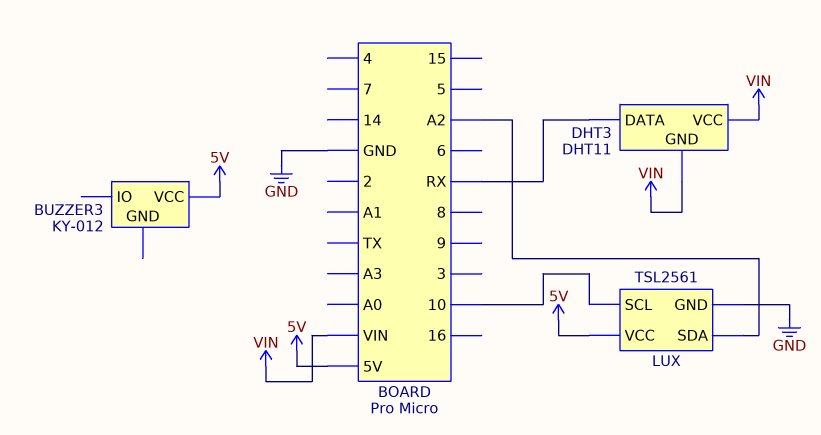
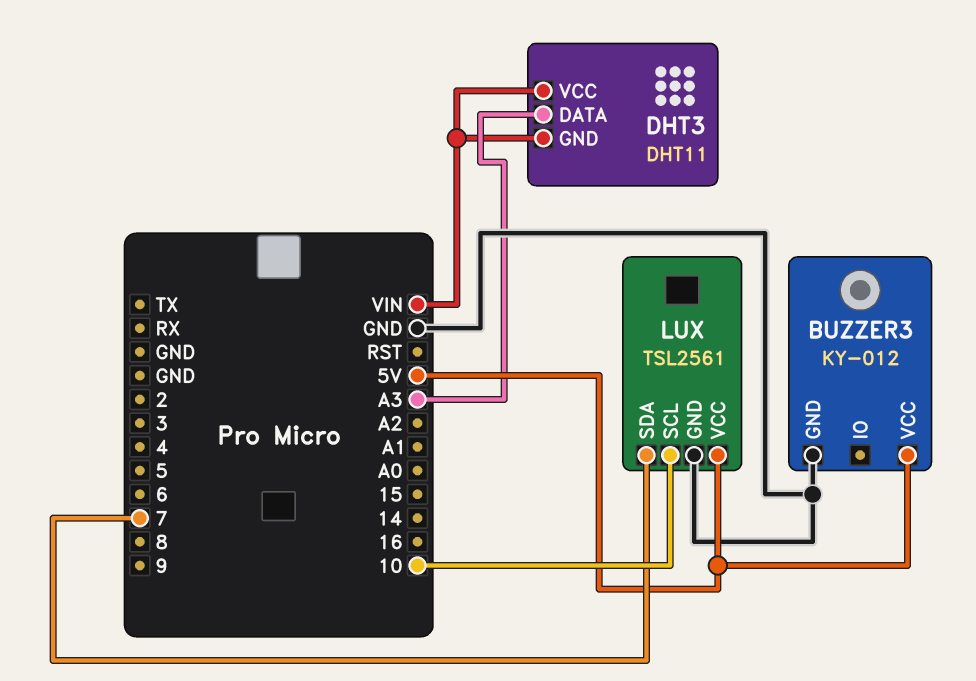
BUZZER3 pin GND: none -> GND
DHT3 pin DATA: RX -> A3
LUX pin SDA: A2 -> 7

